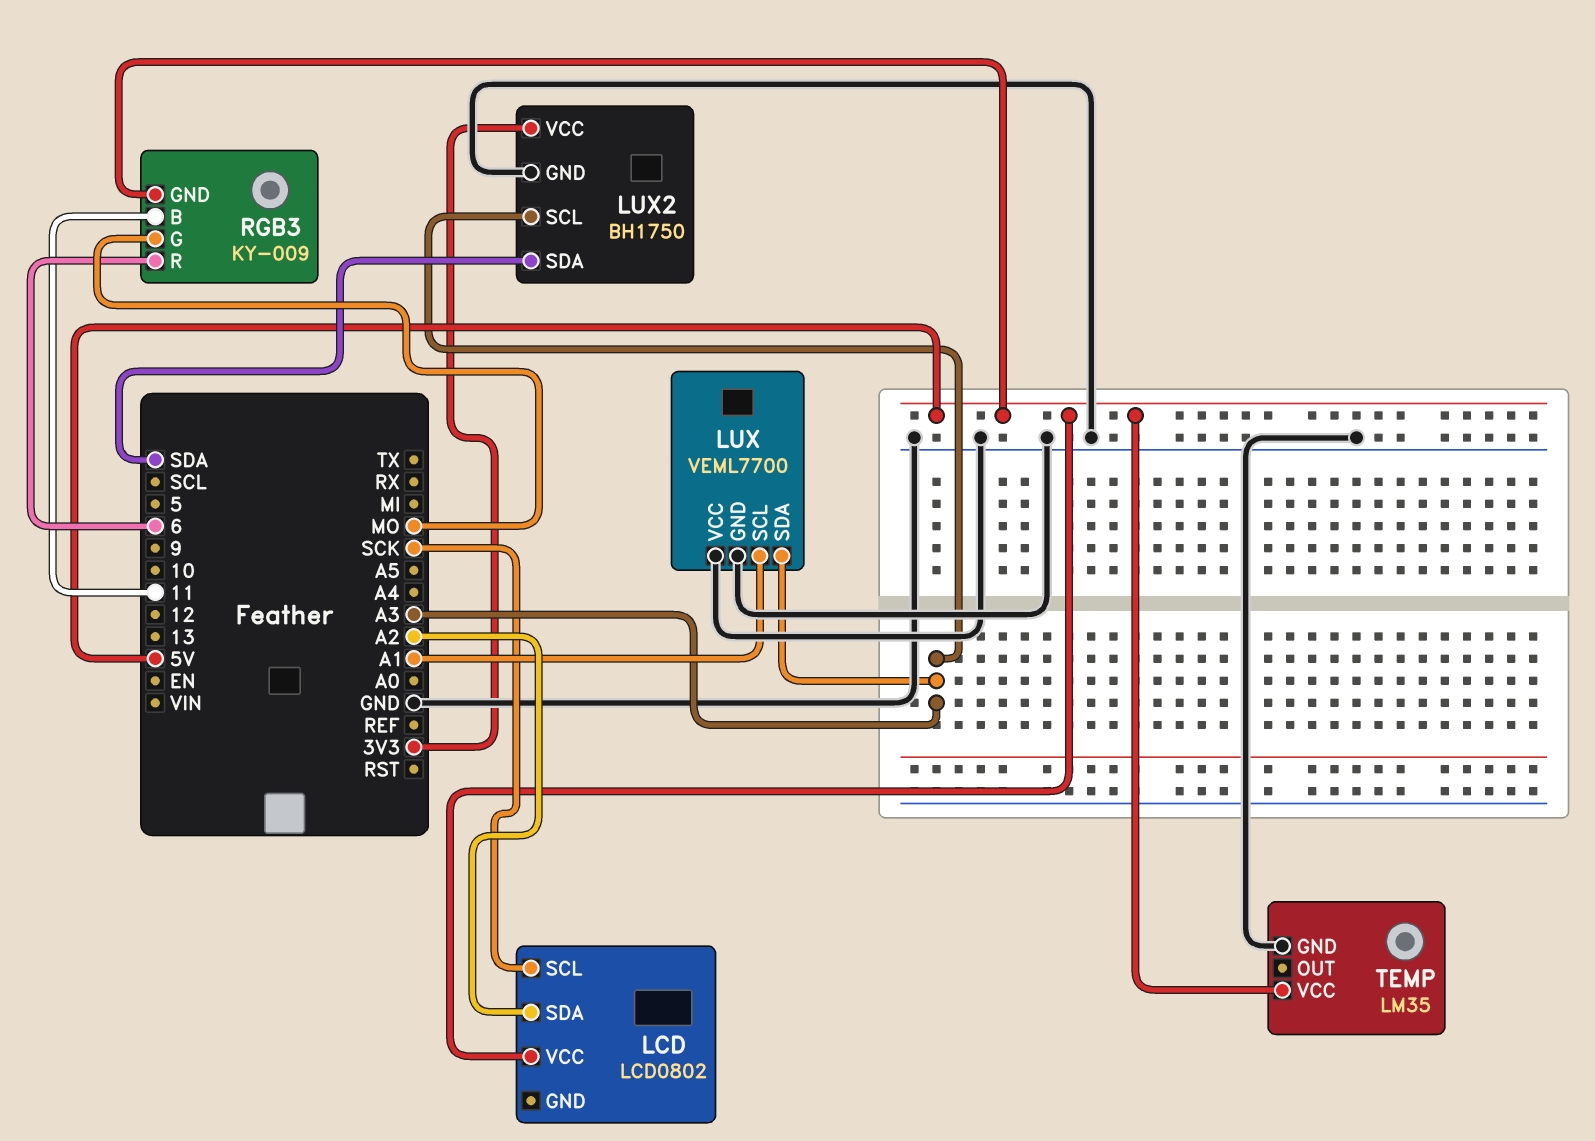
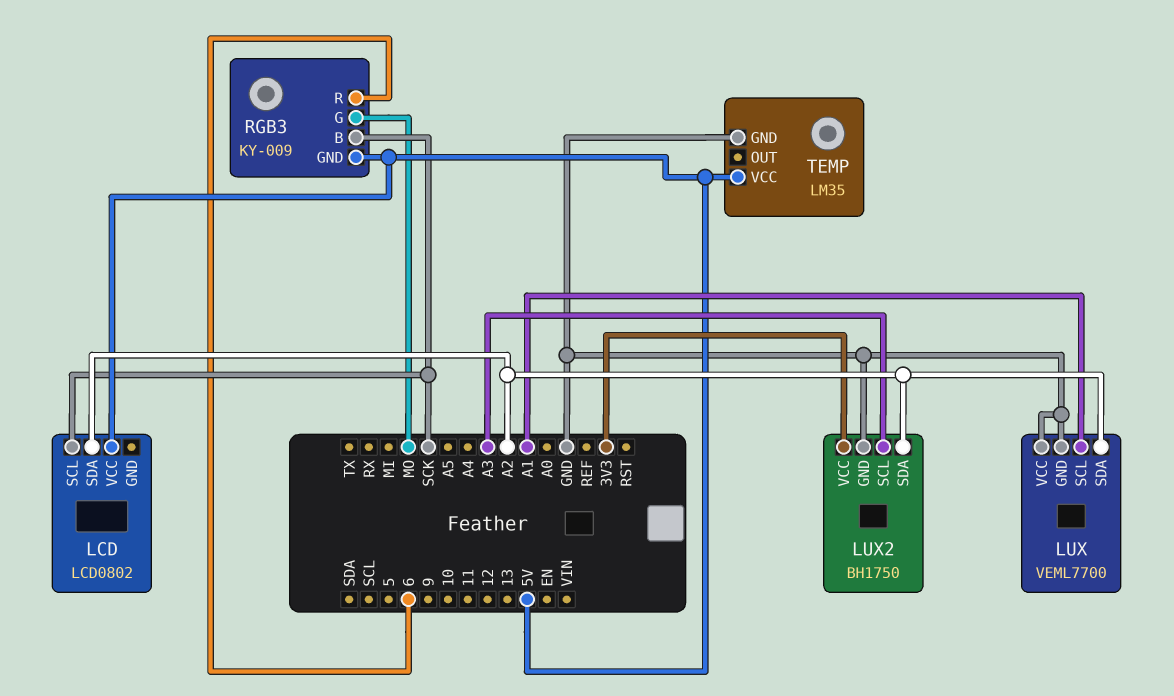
LUX pin SDA: A3 -> A2
LUX2 pin SDA: SDA -> A2
RGB3 pin B: 11 -> SCK

